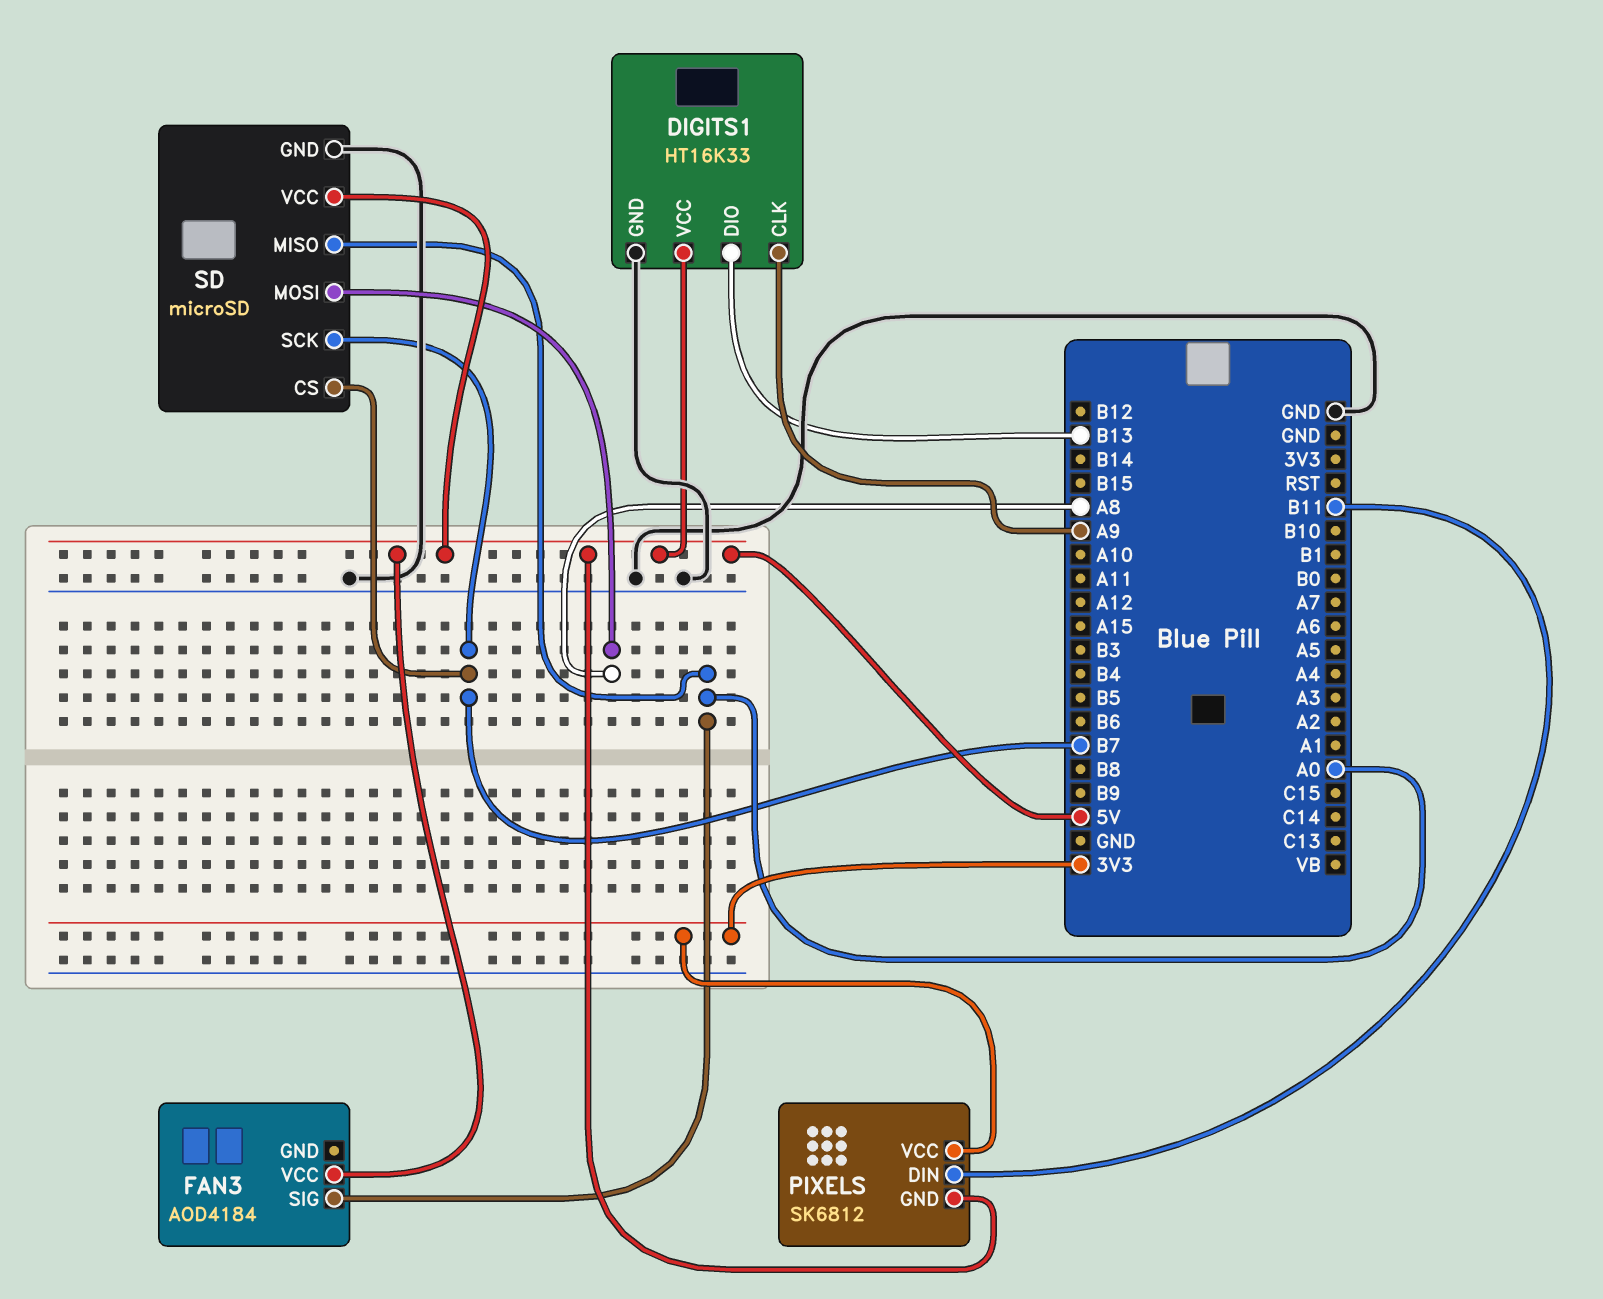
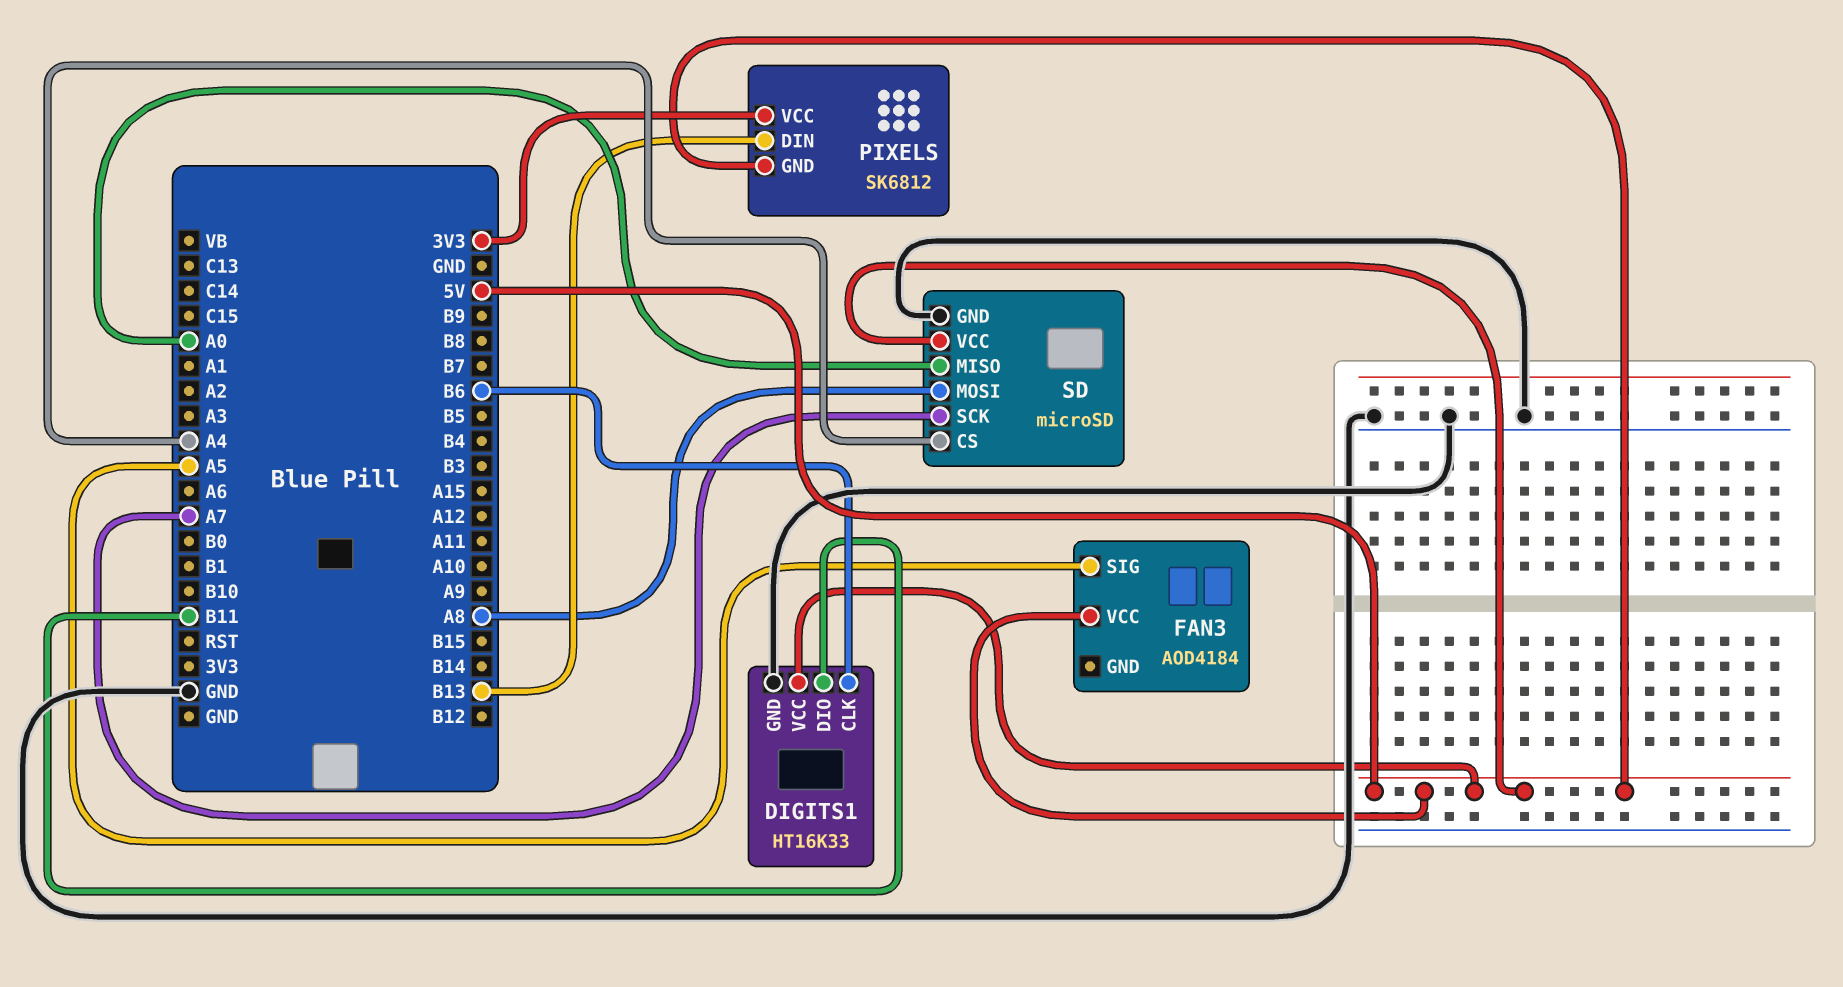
DIGITS1 pin CLK: A9 -> B6
DIGITS1 pin DIO: B13 -> B11
FAN3 pin SIG: A0 -> A5
PIXELS pin DIN: B11 -> B13
SD pin CS: B7 -> A4
SD pin SCK: B7 -> A7

